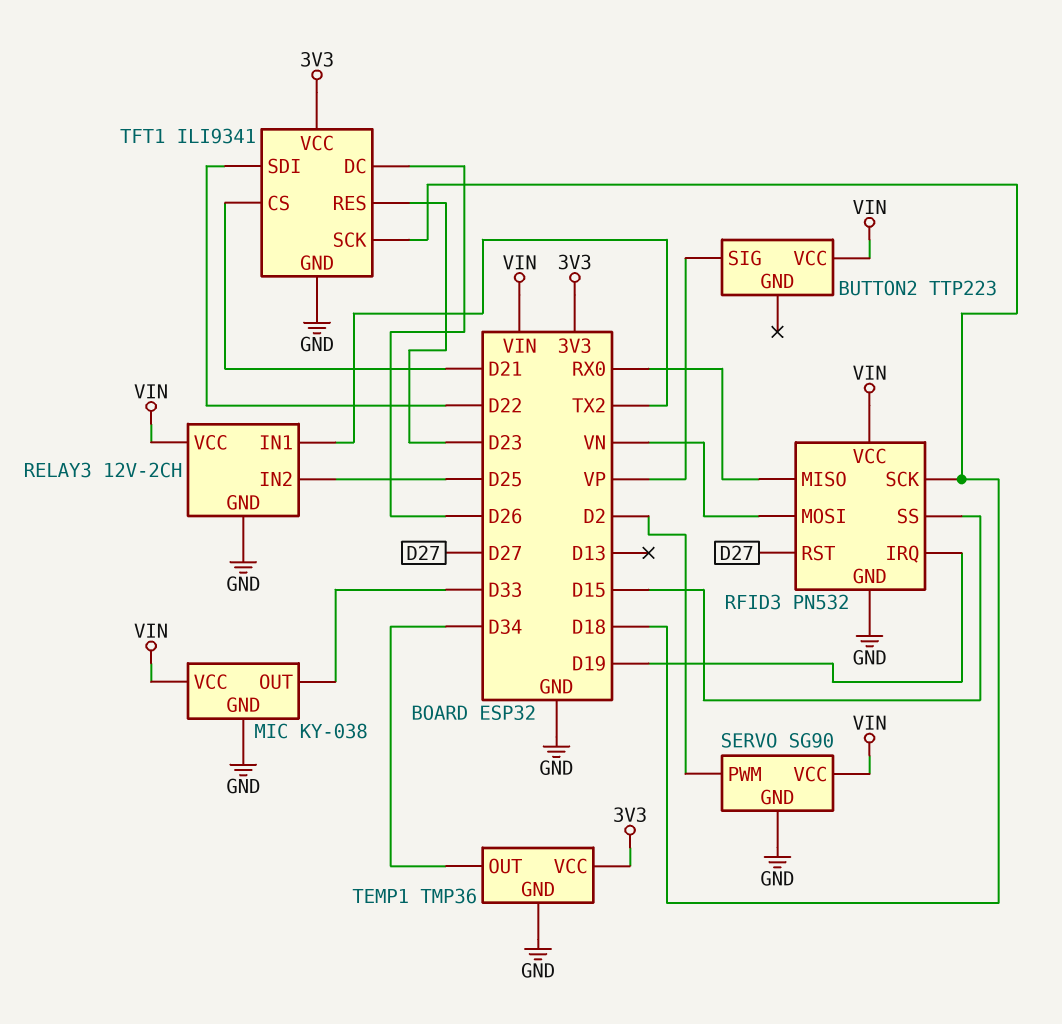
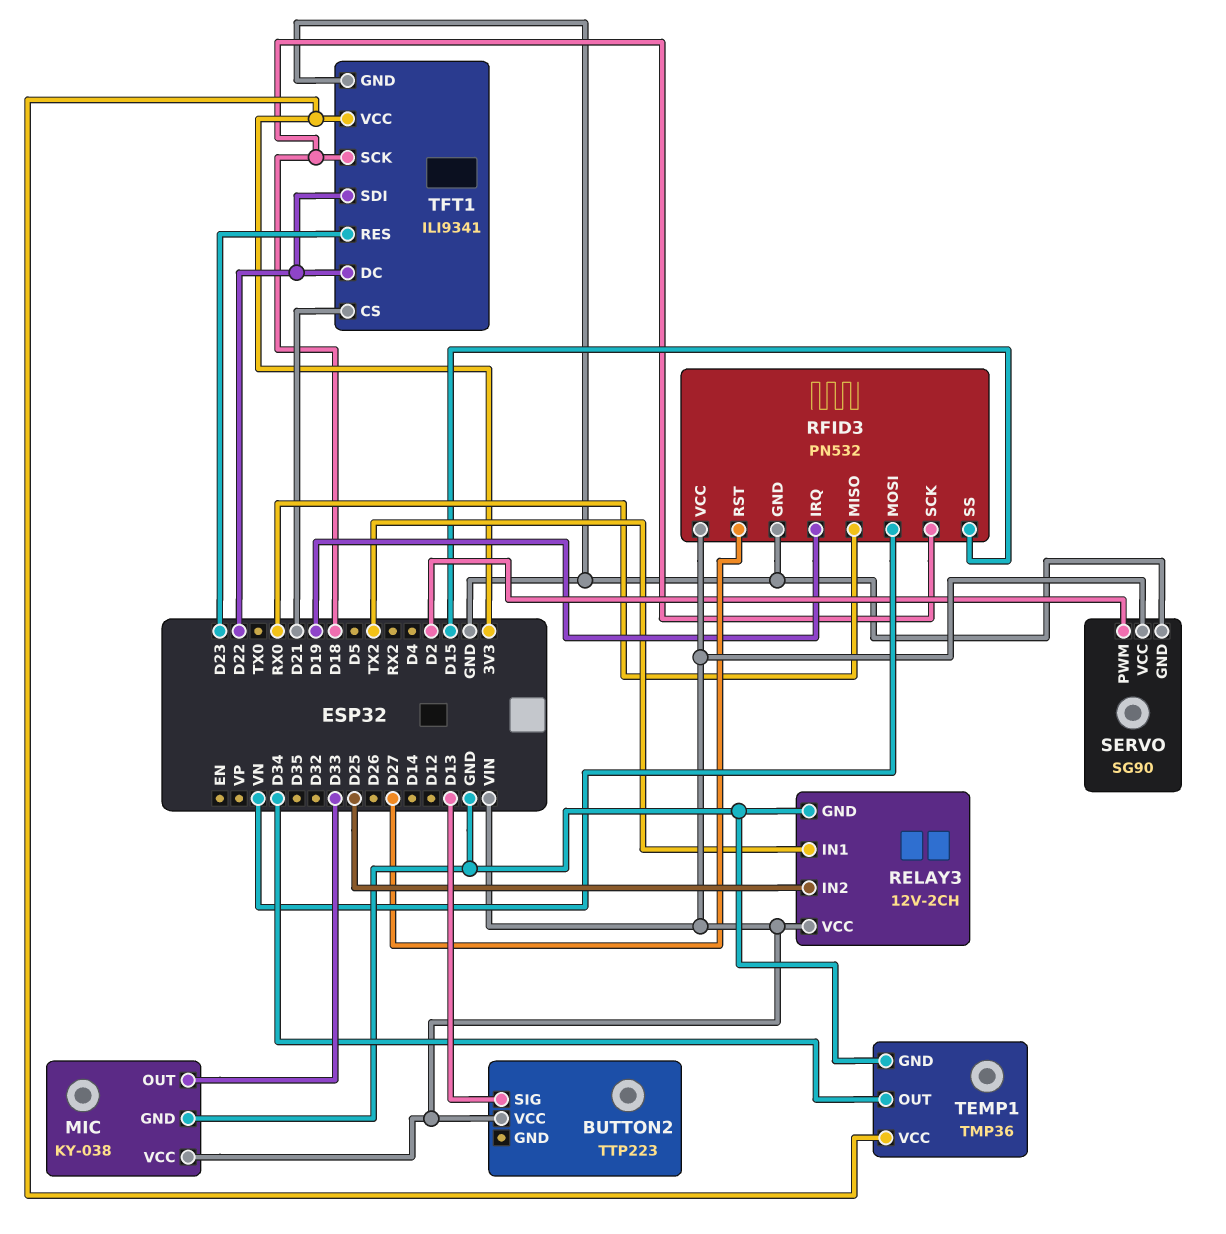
BUTTON2 pin SIG: VP -> D13
TFT1 pin DC: D26 -> D22

